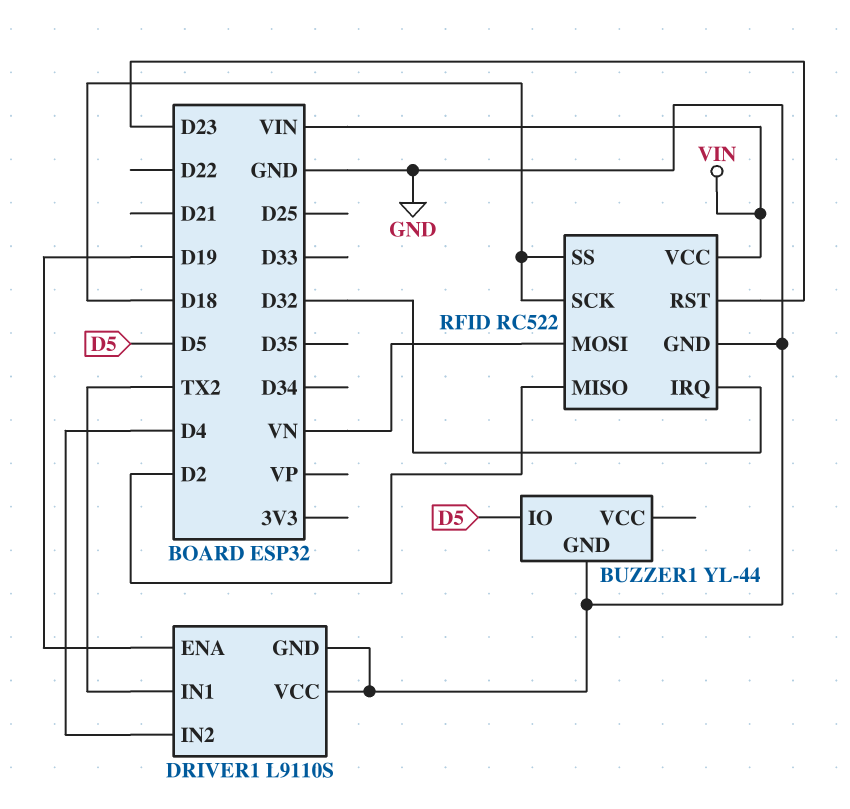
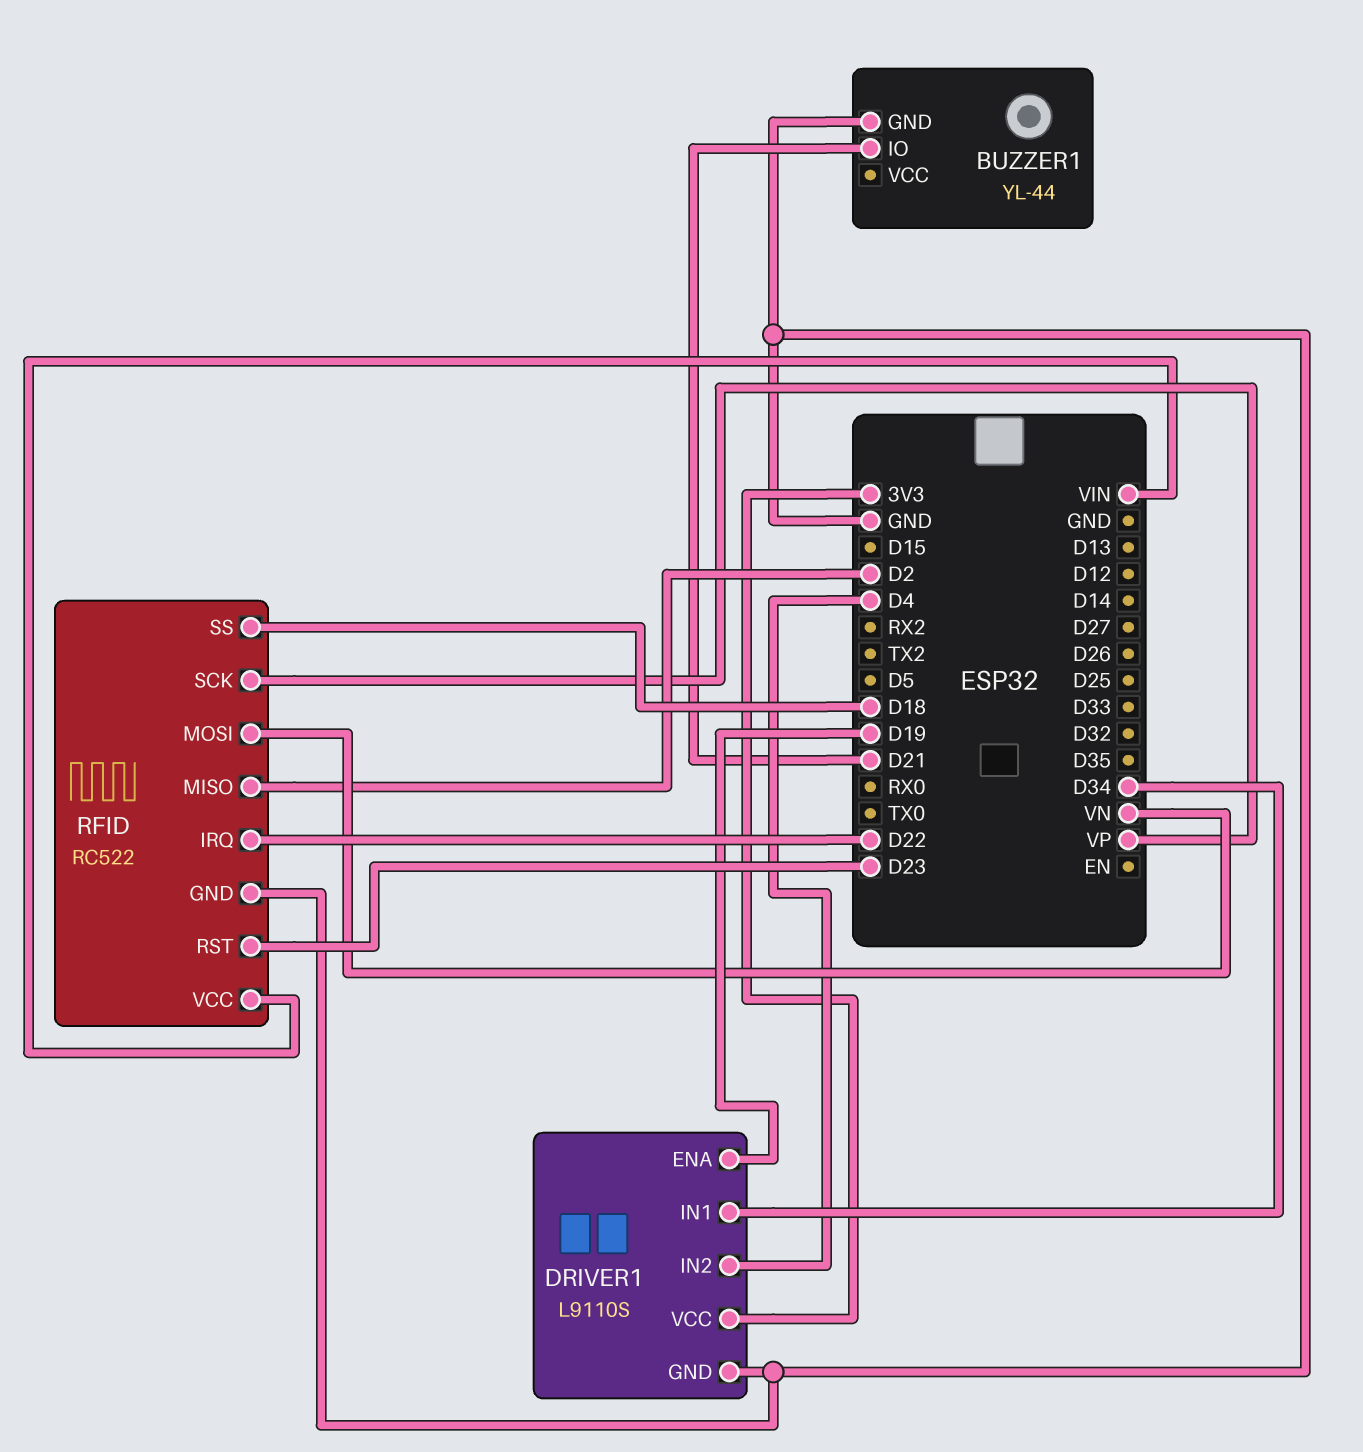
BUZZER1 pin IO: D5 -> D21
DRIVER1 pin IN1: TX2 -> D34
DRIVER1 pin VCC: GND -> 3V3
RFID pin IRQ: D32 -> D22
RFID pin SCK: D18 -> VP

